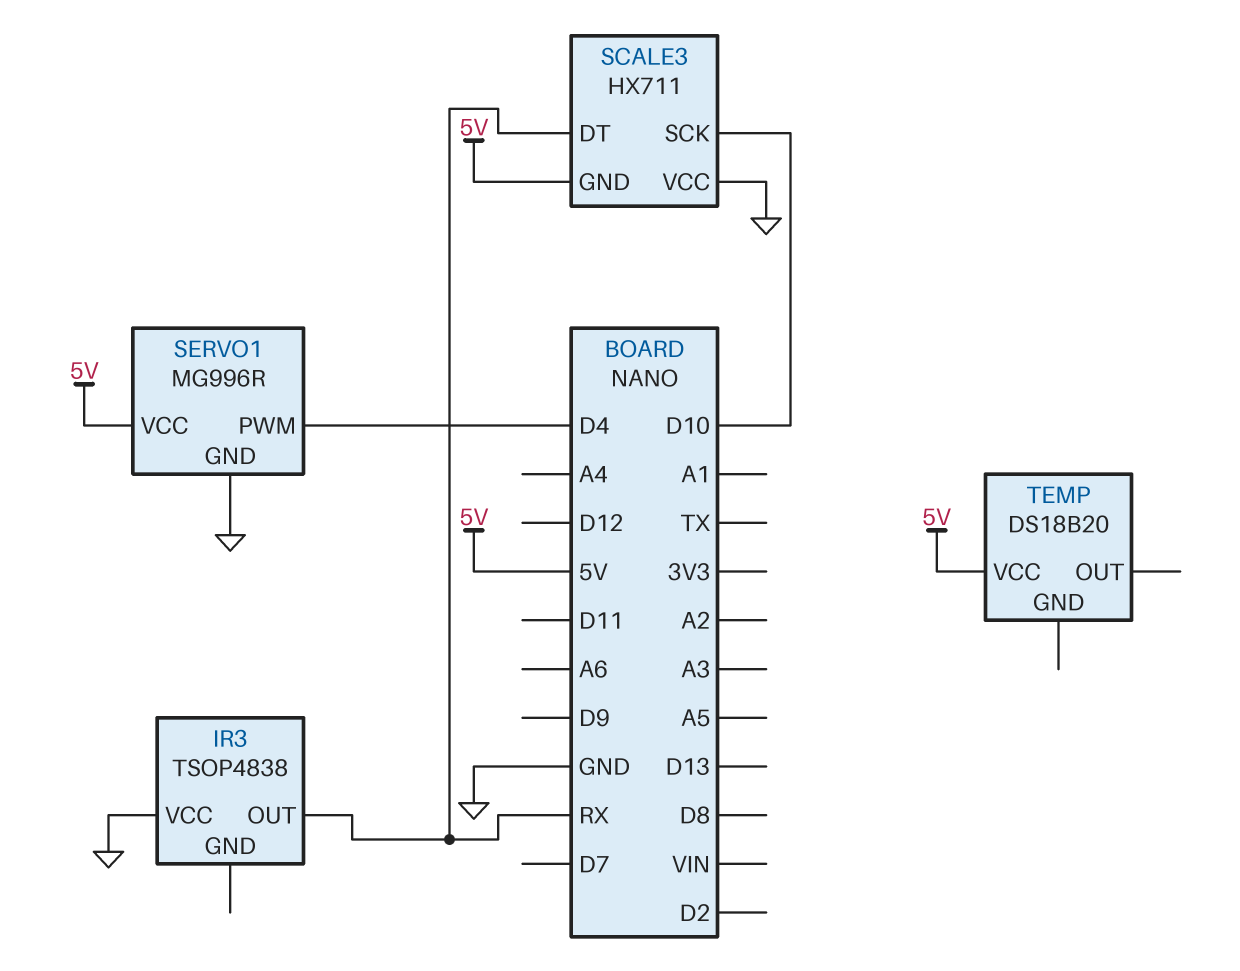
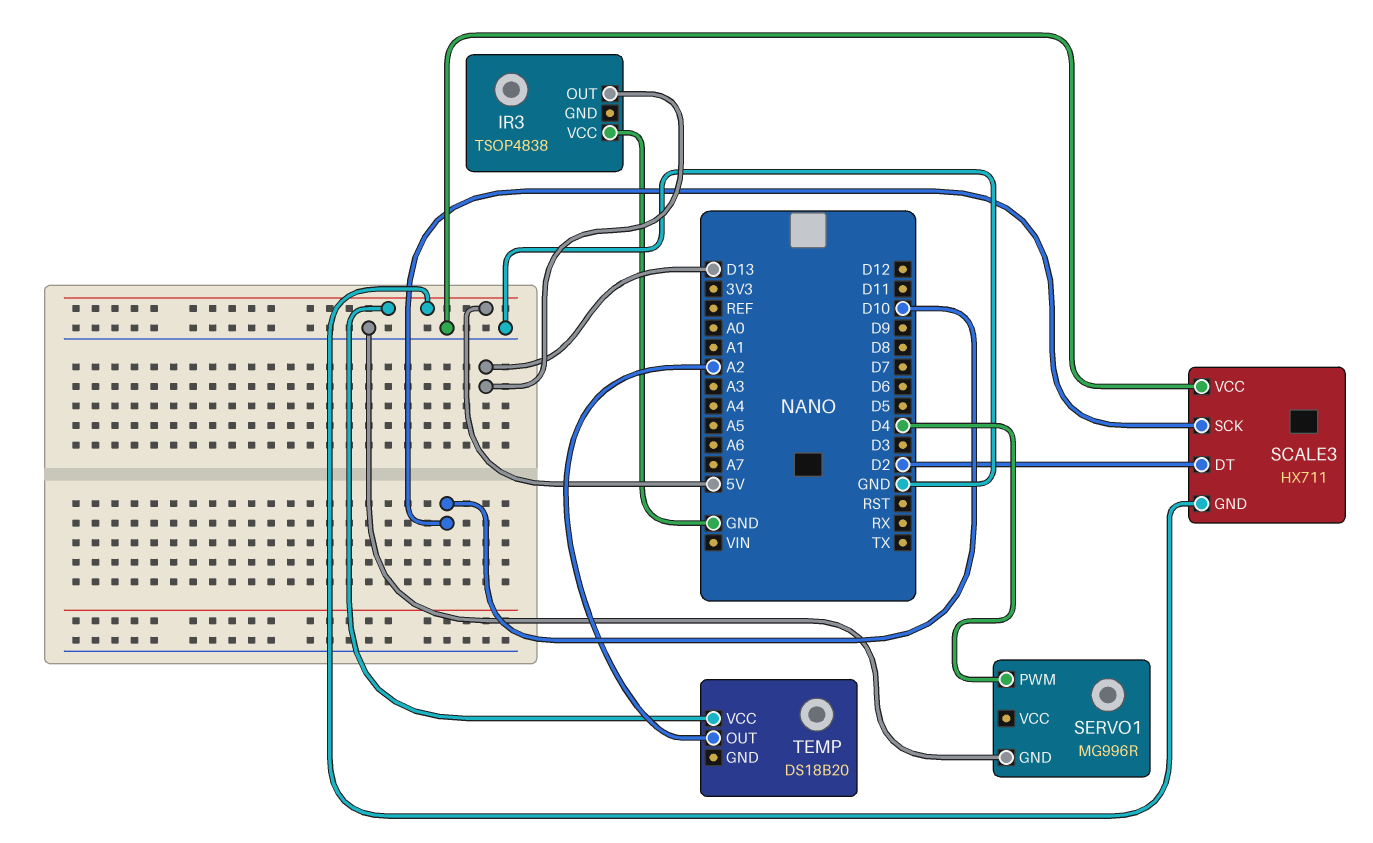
IR3 pin OUT: RX -> D13
SCALE3 pin DT: RX -> D2
SERVO1 pin VCC: 5V -> none
TEMP pin OUT: none -> A2

